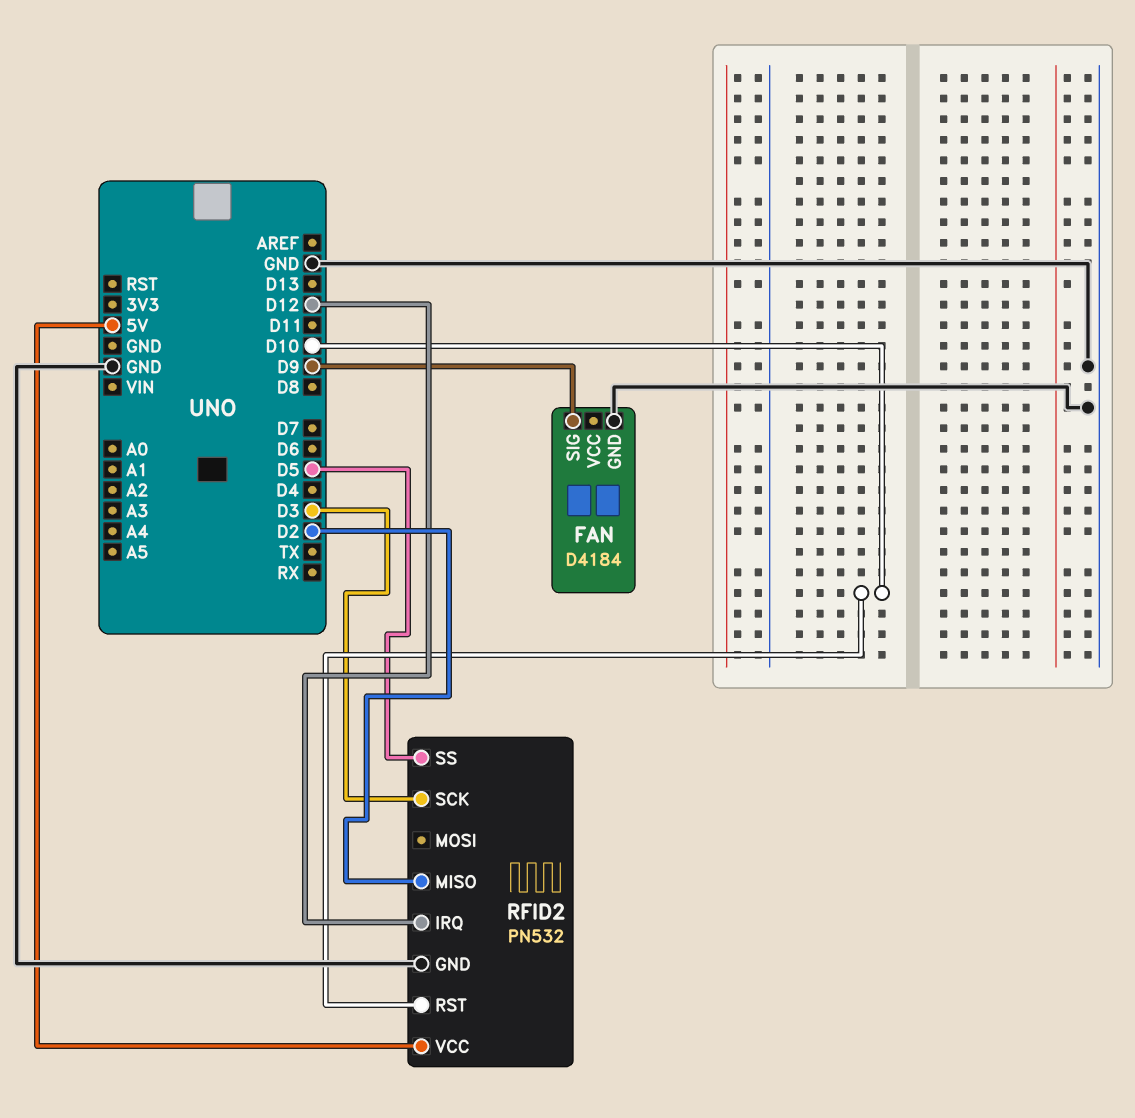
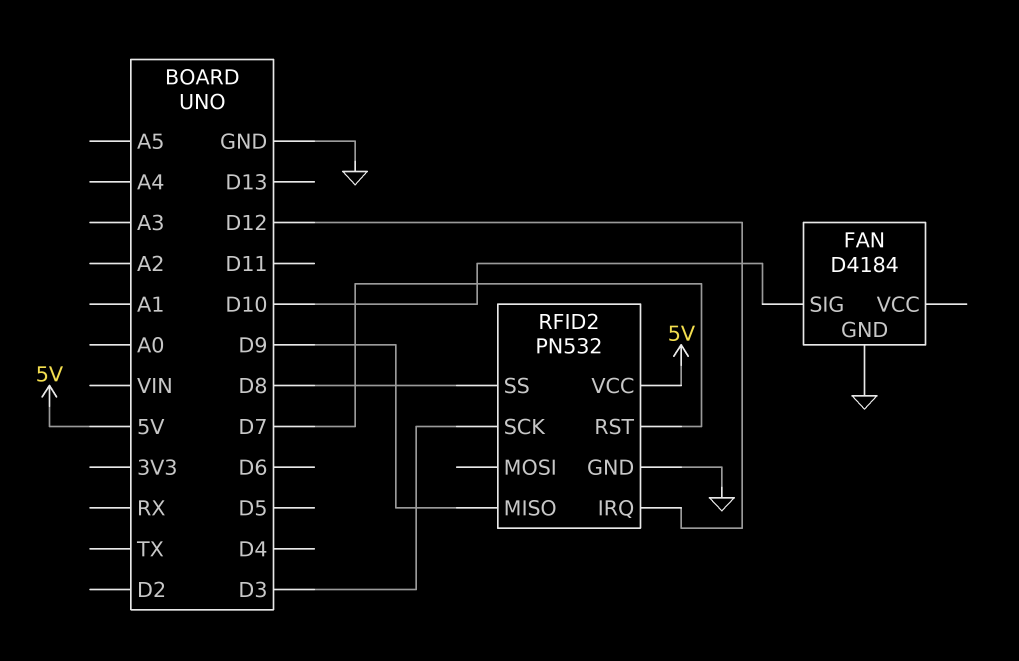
FAN pin SIG: D9 -> D10
RFID2 pin MISO: D2 -> D9
RFID2 pin RST: D10 -> D7
RFID2 pin SS: D5 -> D8

